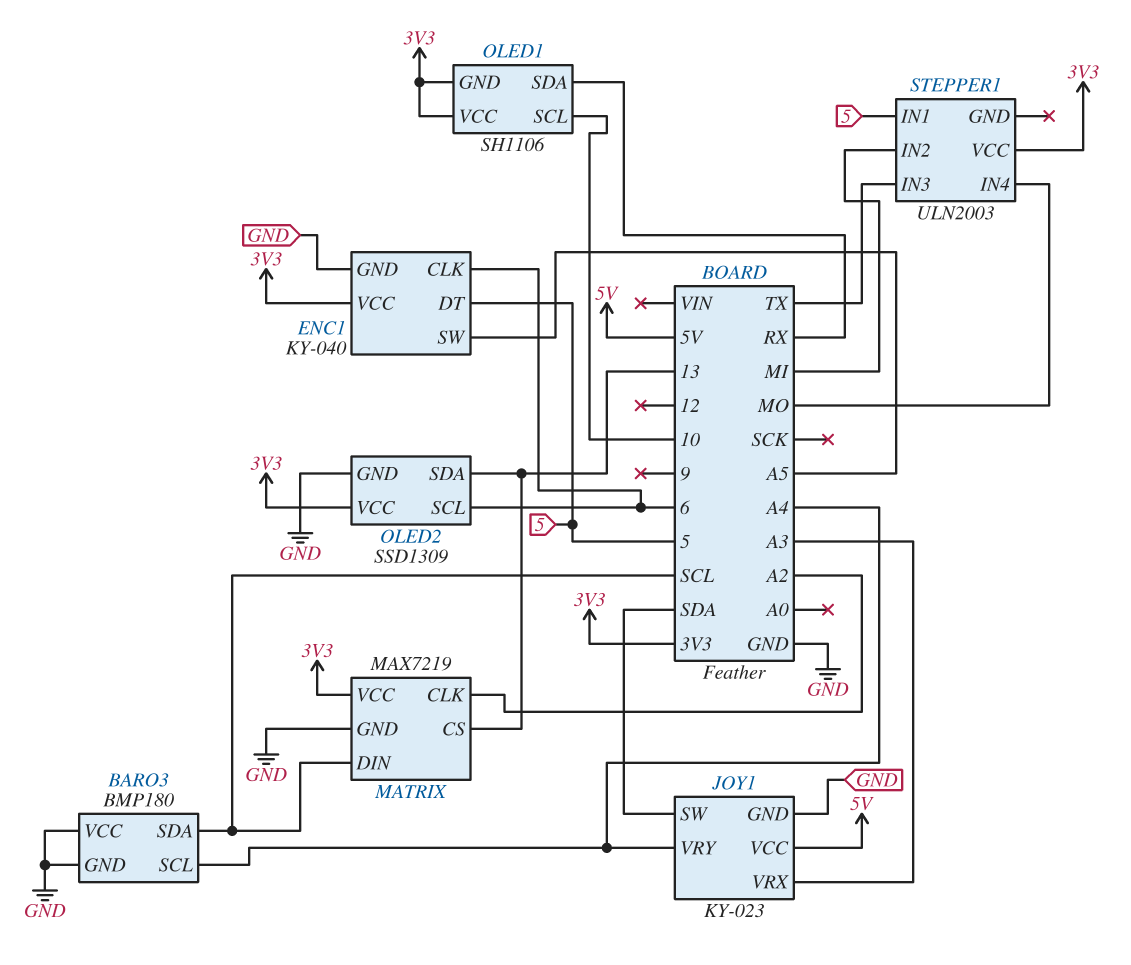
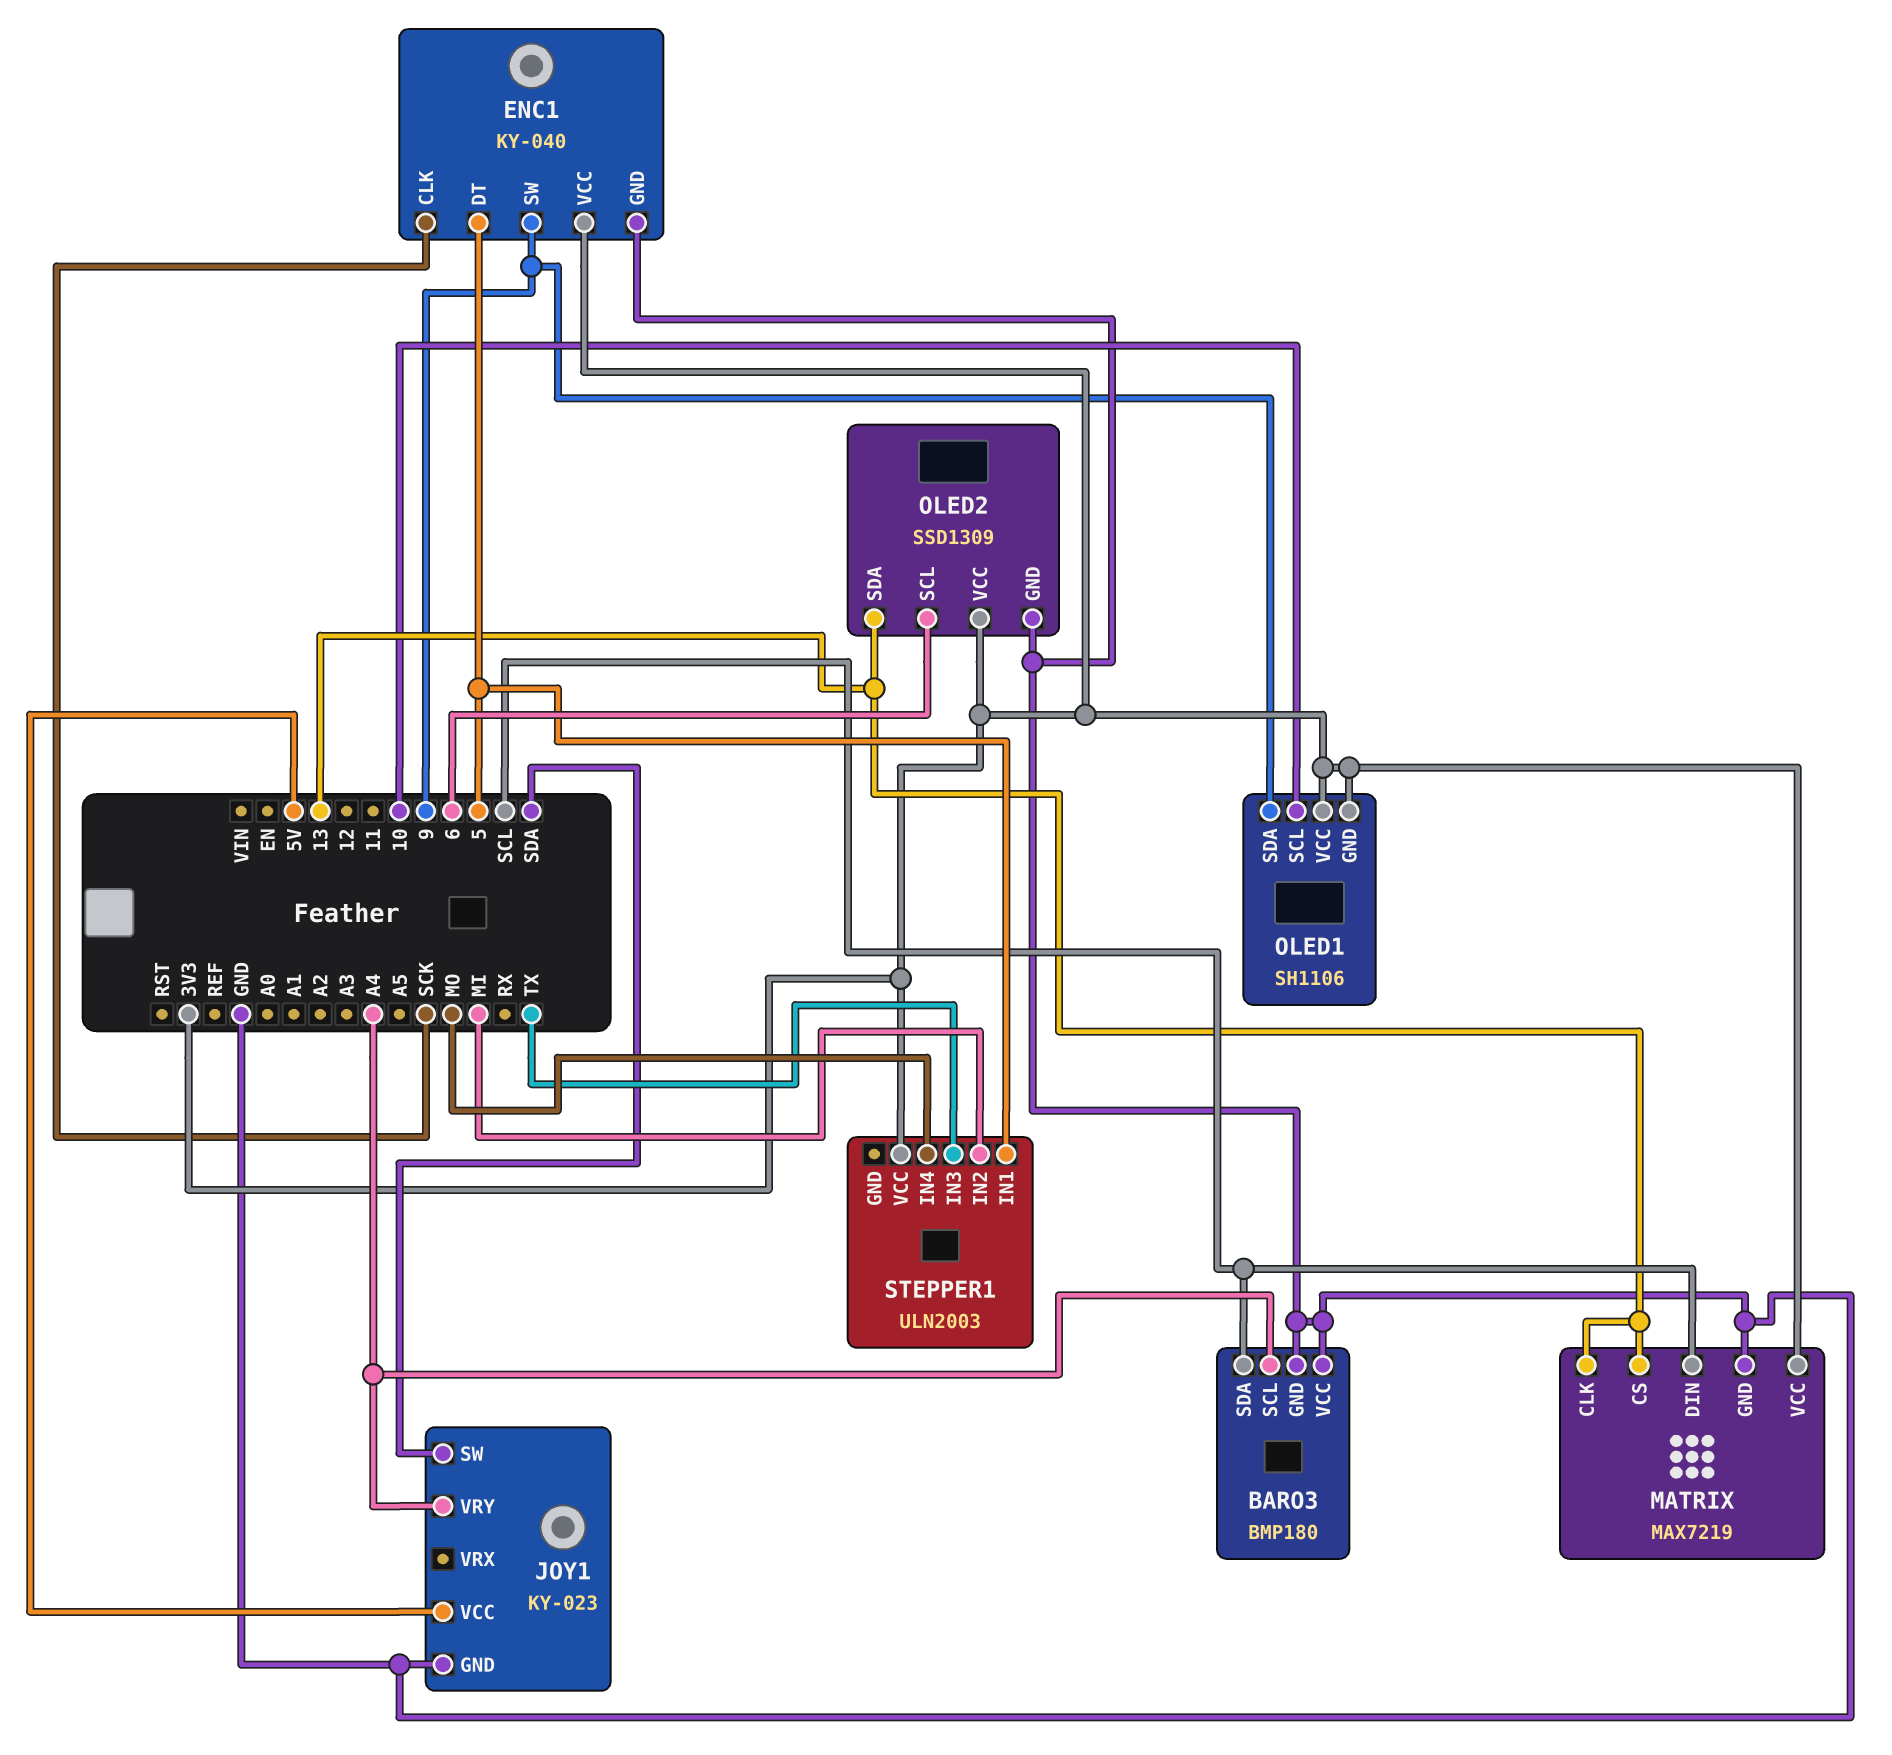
ENC1 pin CLK: 6 -> SCK
ENC1 pin SW: A5 -> 9
JOY1 pin VRX: A3 -> none
MATRIX pin CLK: A2 -> 13
OLED1 pin SDA: RX -> 9

